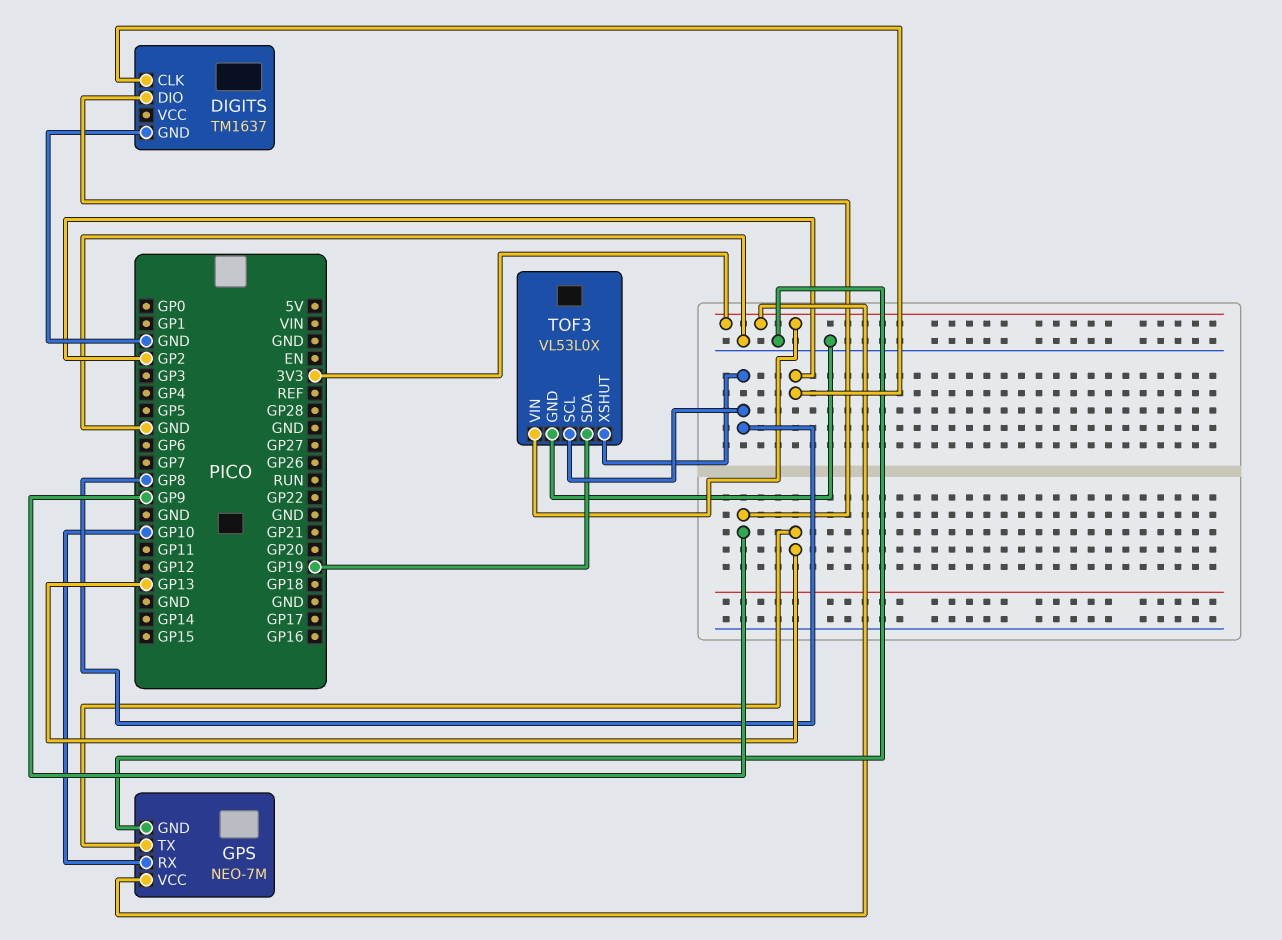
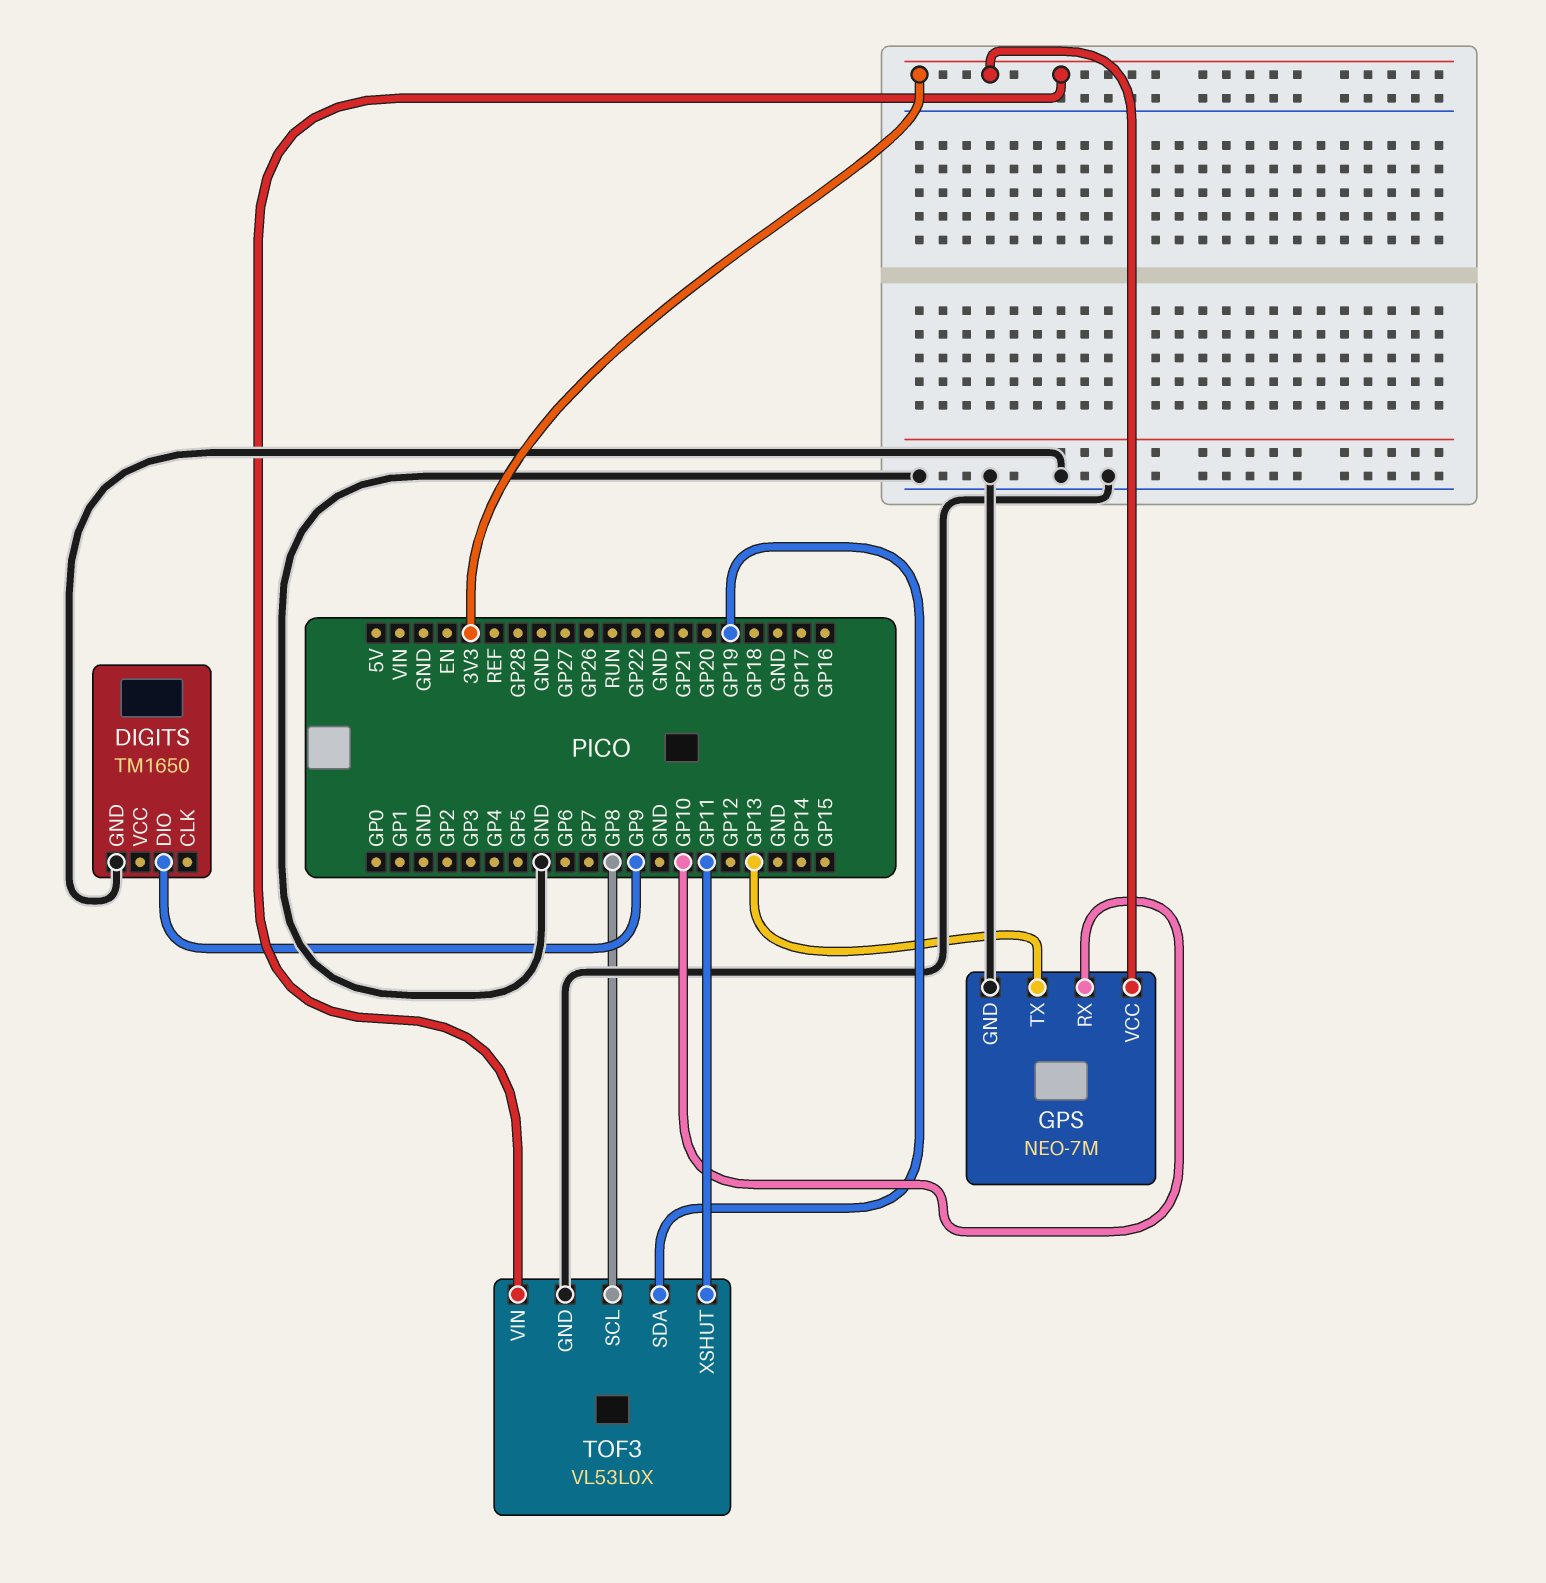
DIGITS: TM1637 -> TM1650
DIGITS pin CLK: GP2 -> none
TOF3 pin XSHUT: GP8 -> GP11

